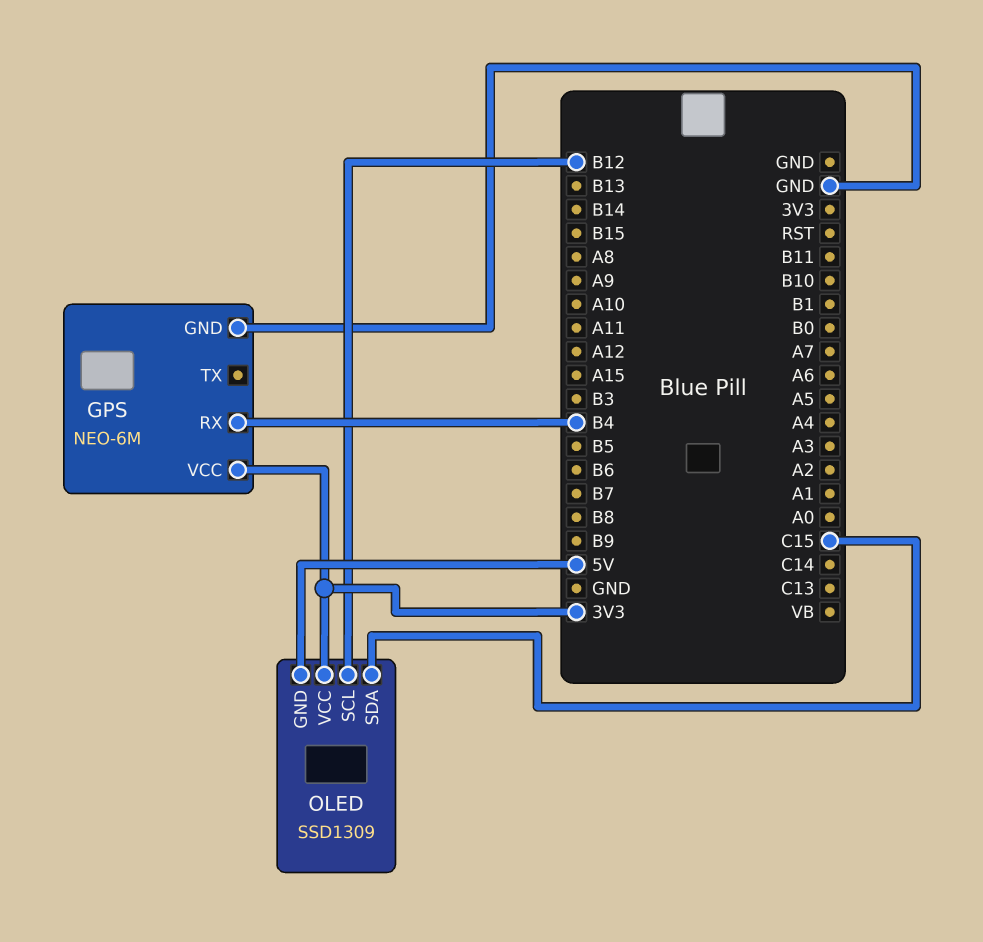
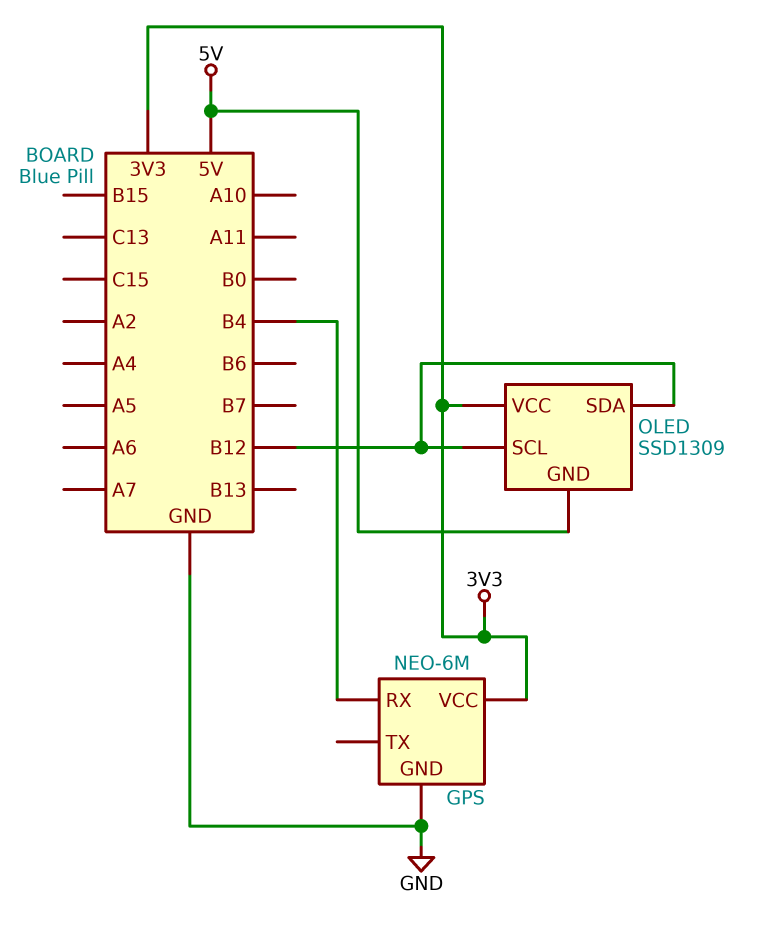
OLED pin SDA: C15 -> B12

